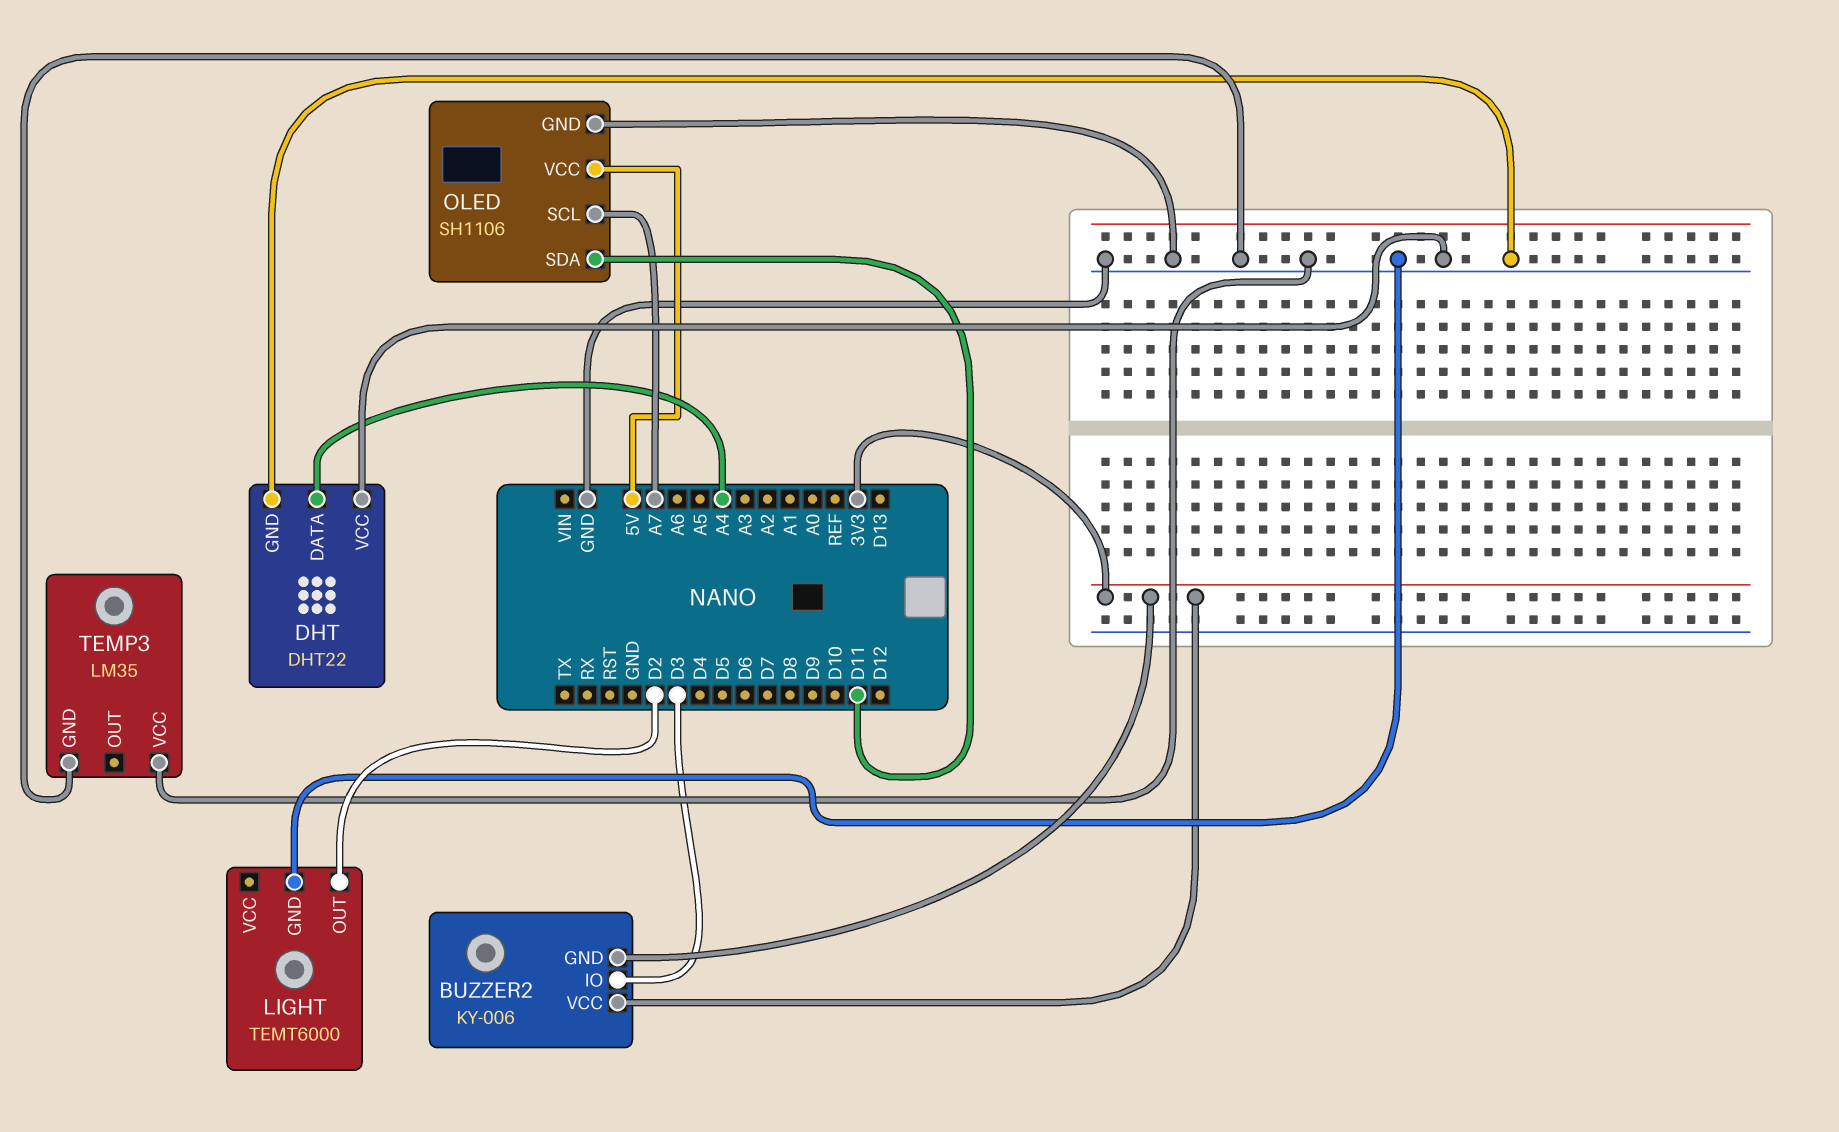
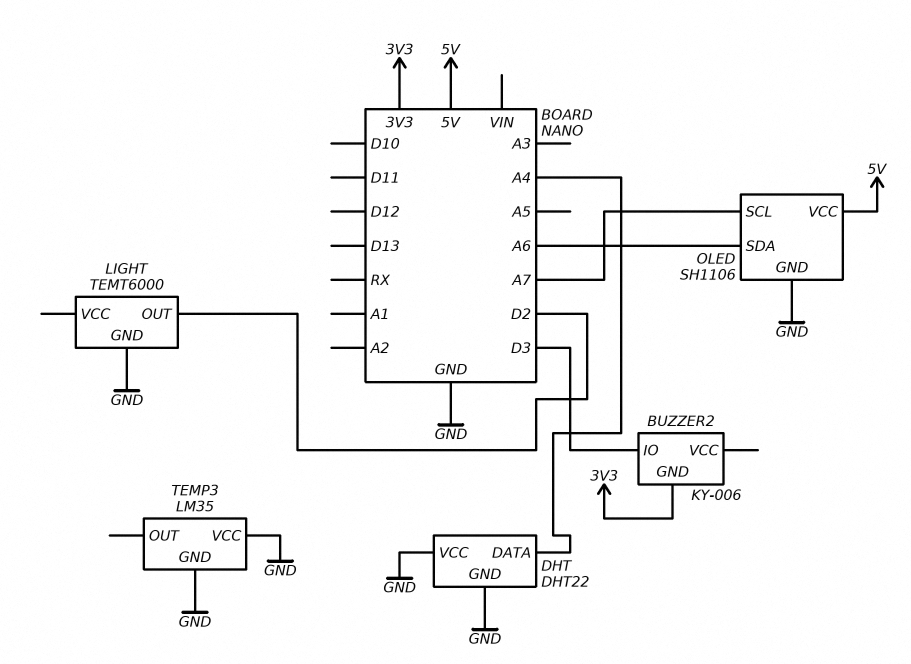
BUZZER2 pin VCC: 3V3 -> none
OLED pin SDA: D11 -> A6

